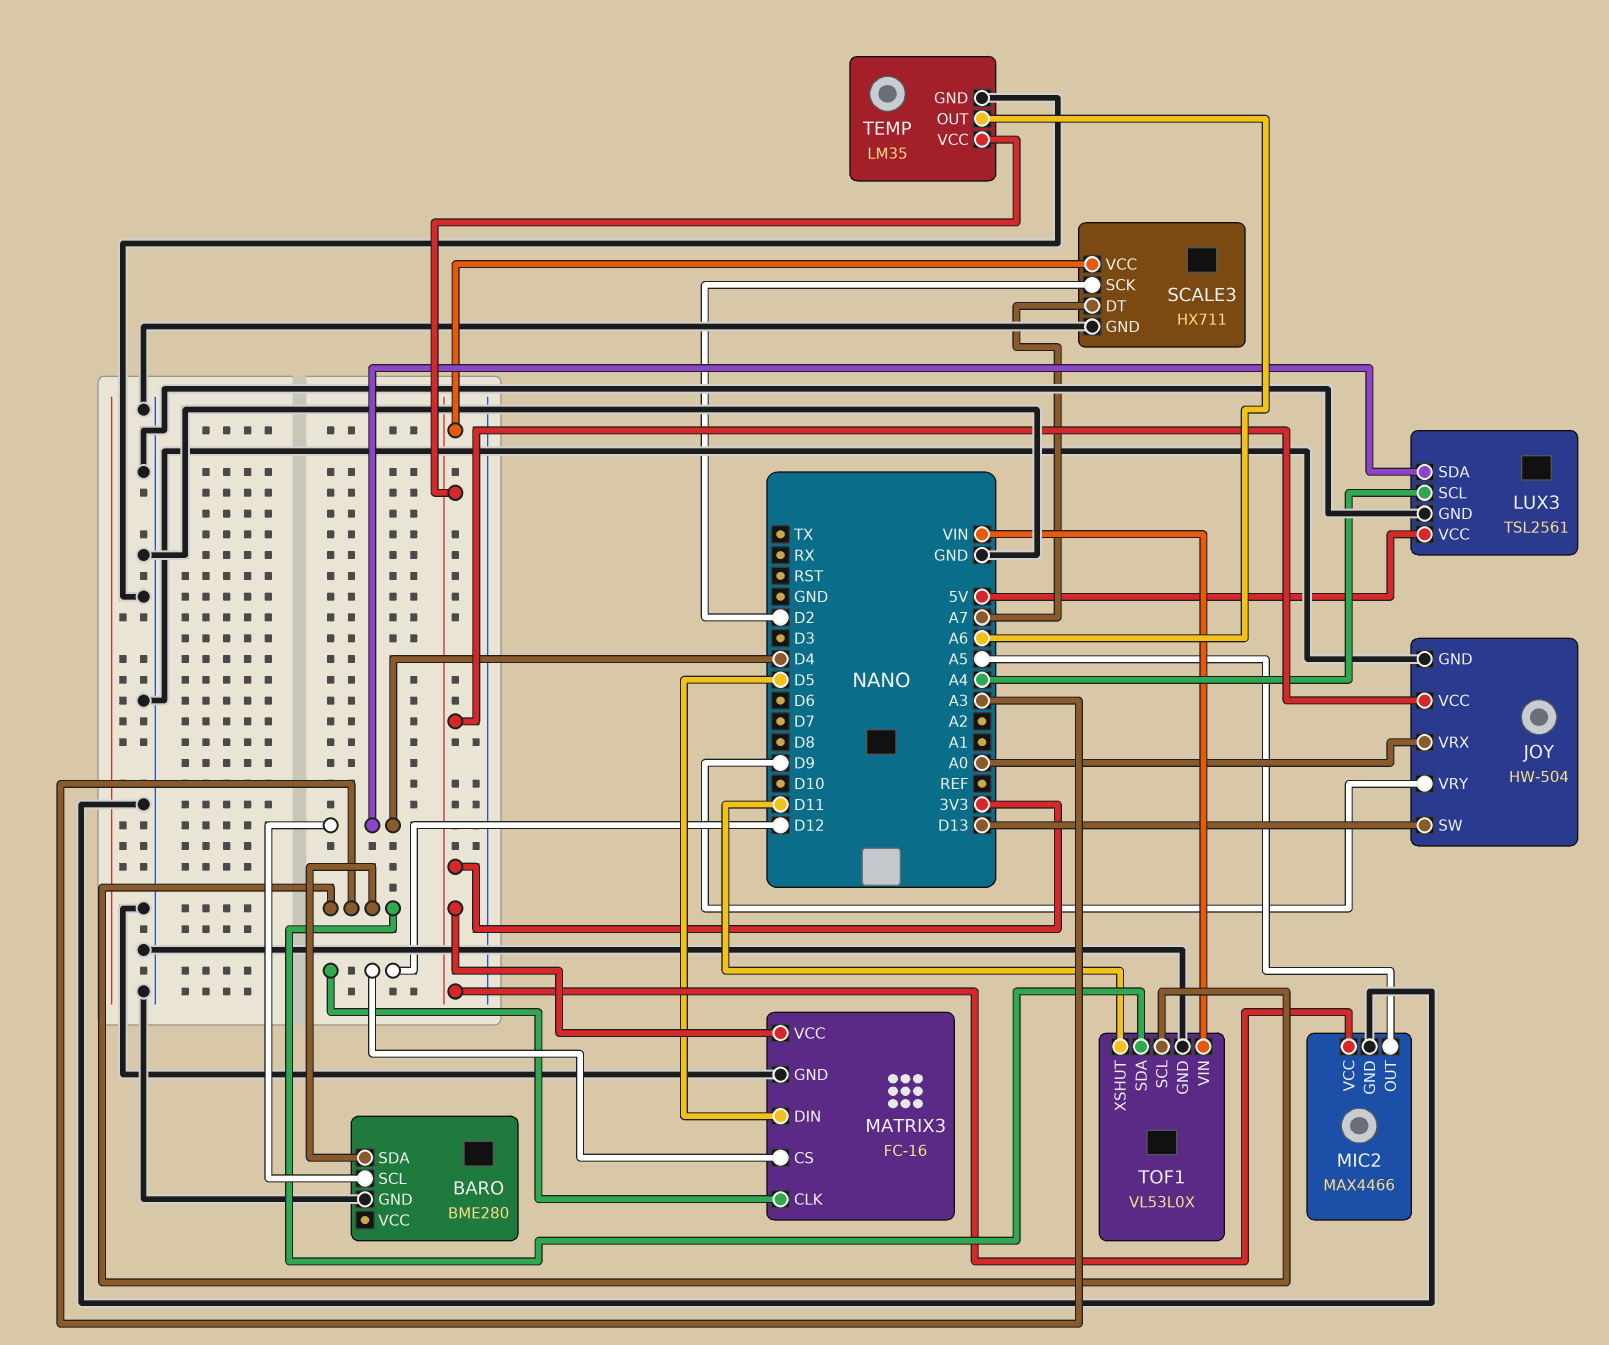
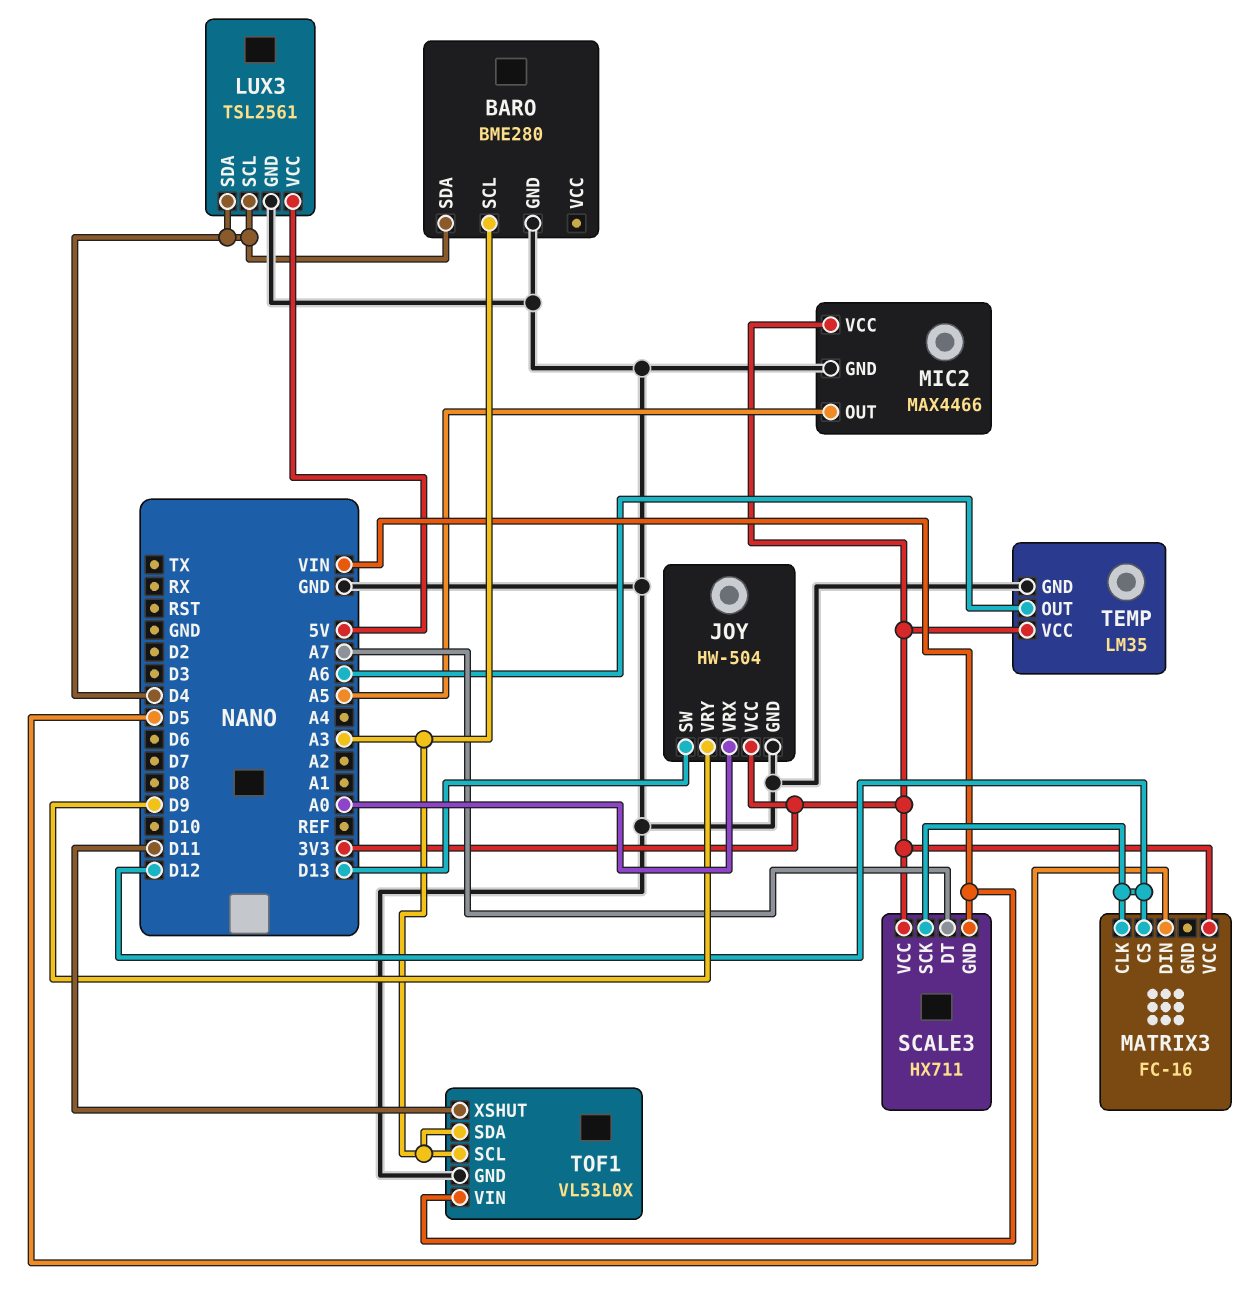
BARO pin SCL: D4 -> A3
BARO pin SDA: A3 -> D4
LUX3 pin SCL: A4 -> D4
MATRIX3 pin GND: GND -> none
SCALE3 pin GND: GND -> VIN
SCALE3 pin SCK: D2 -> D12

